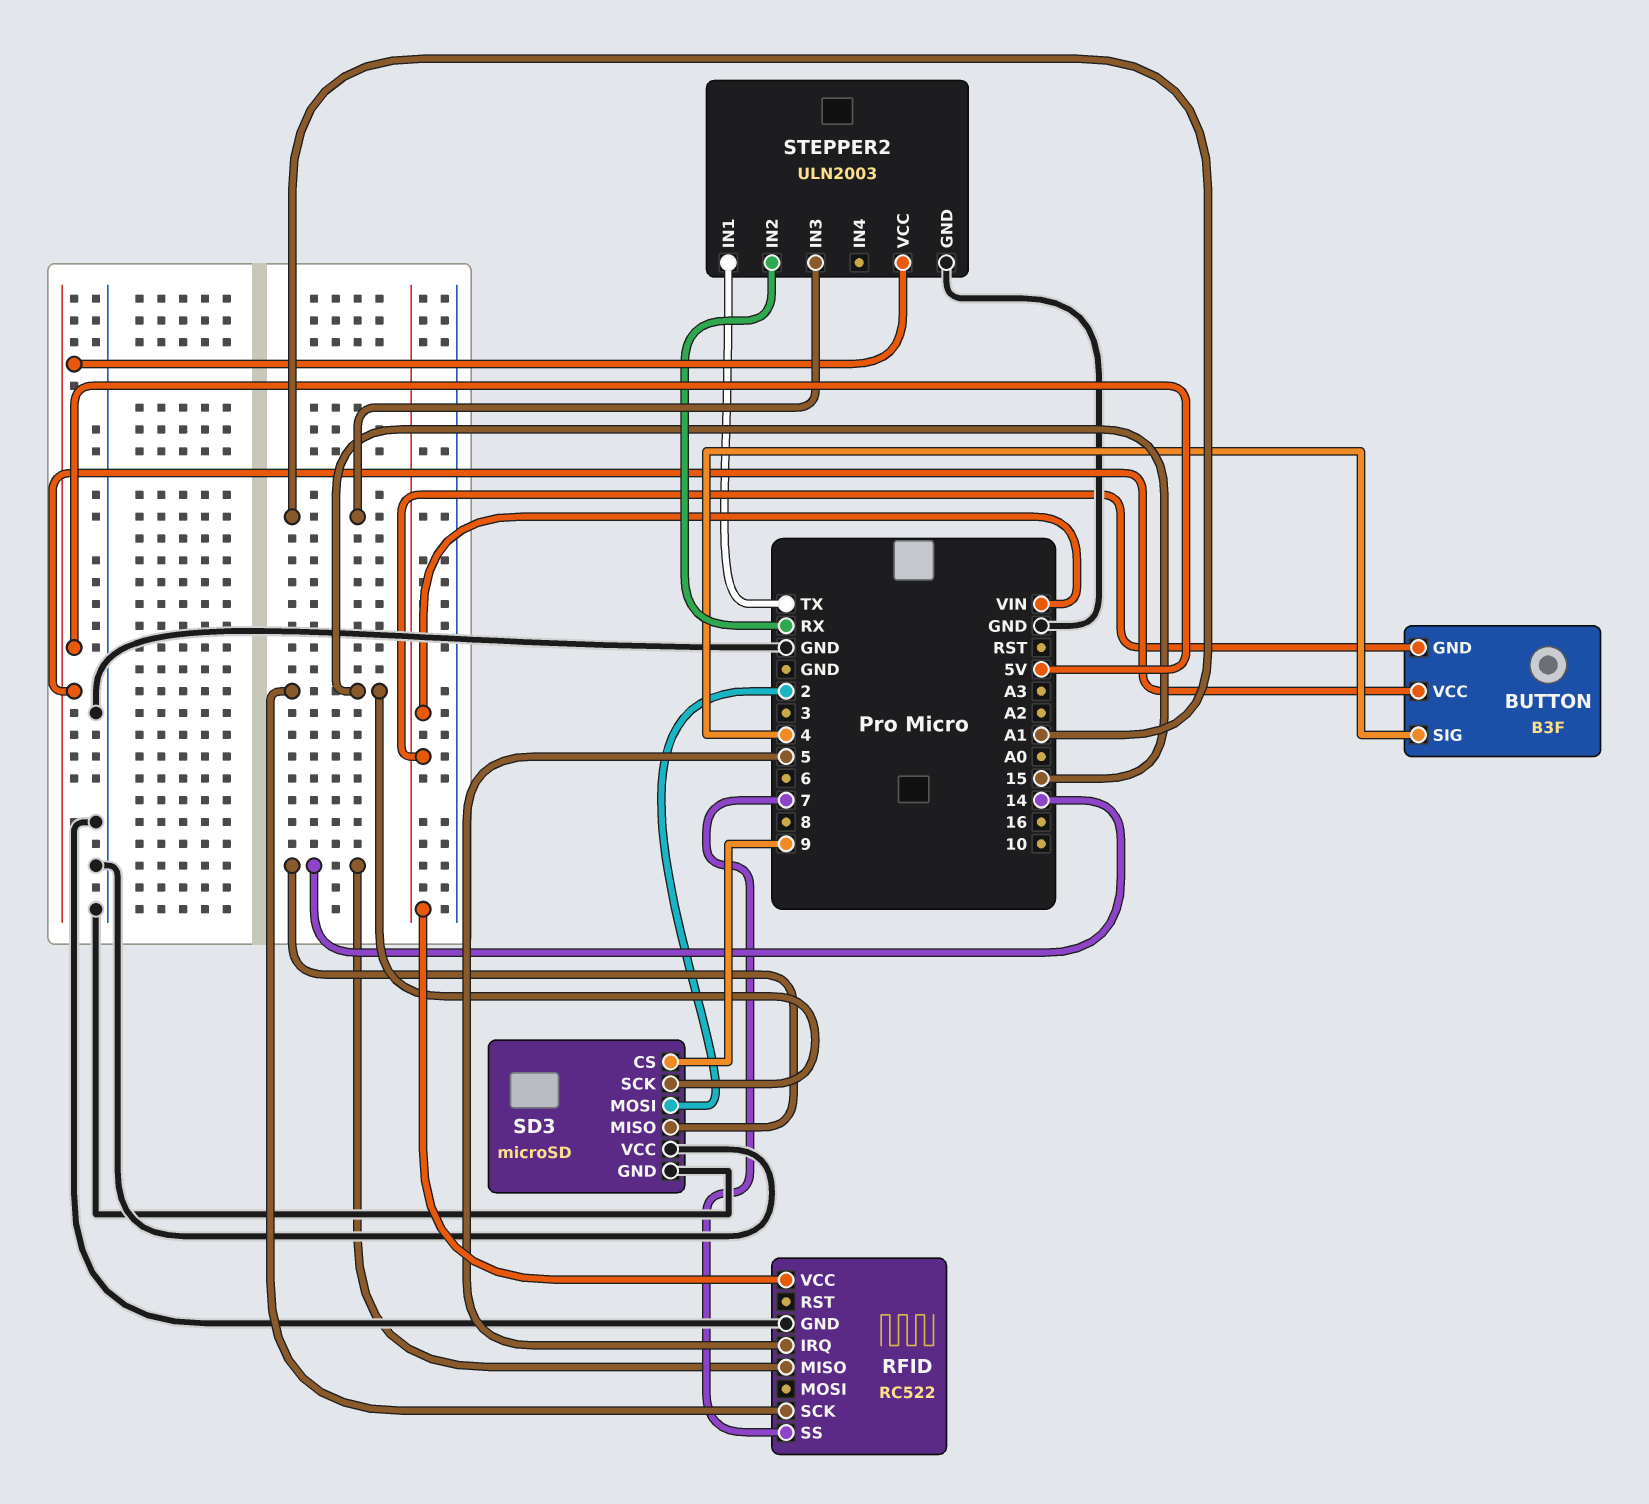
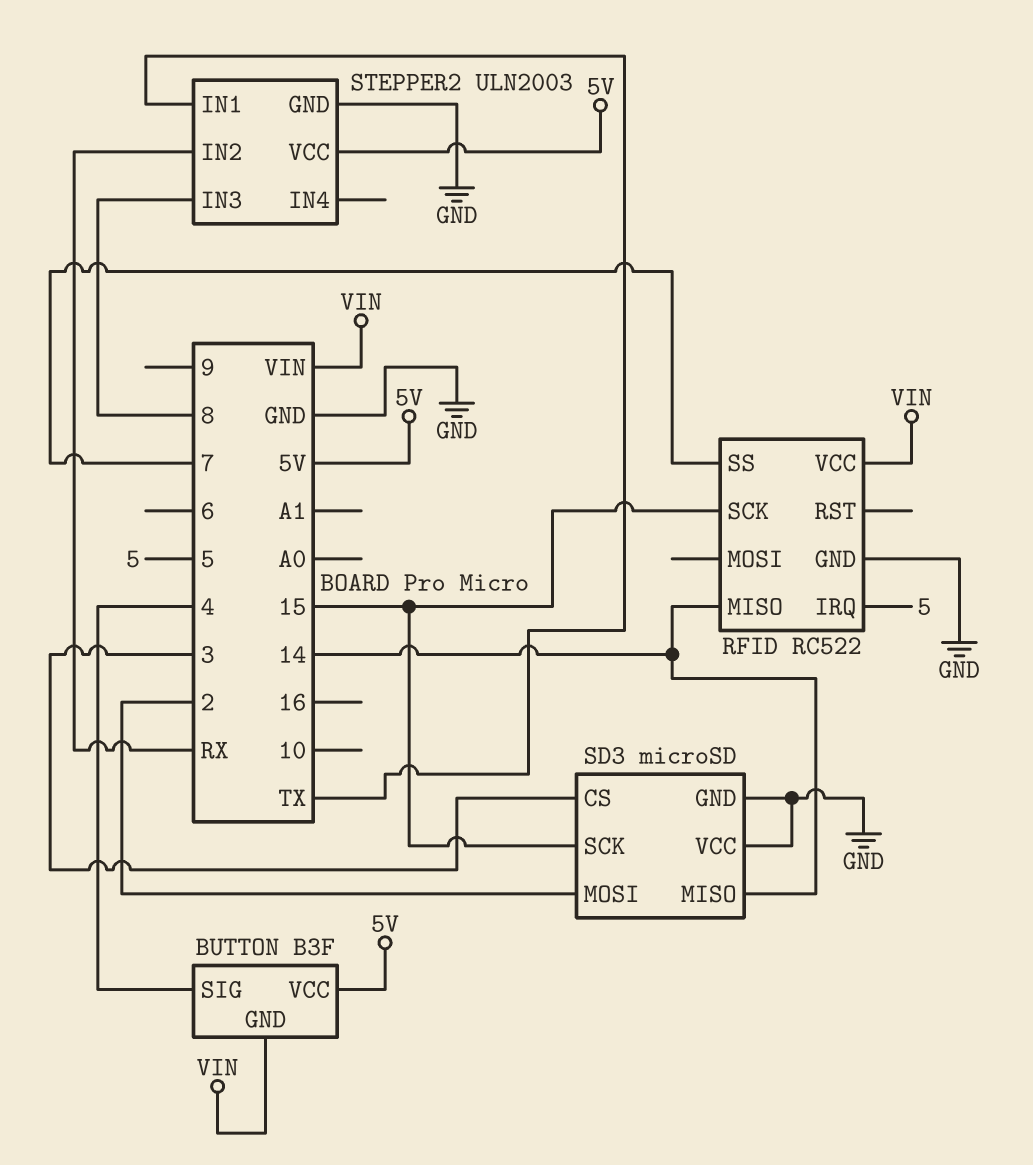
SD3 pin CS: 9 -> 3
STEPPER2 pin IN3: A1 -> 8

